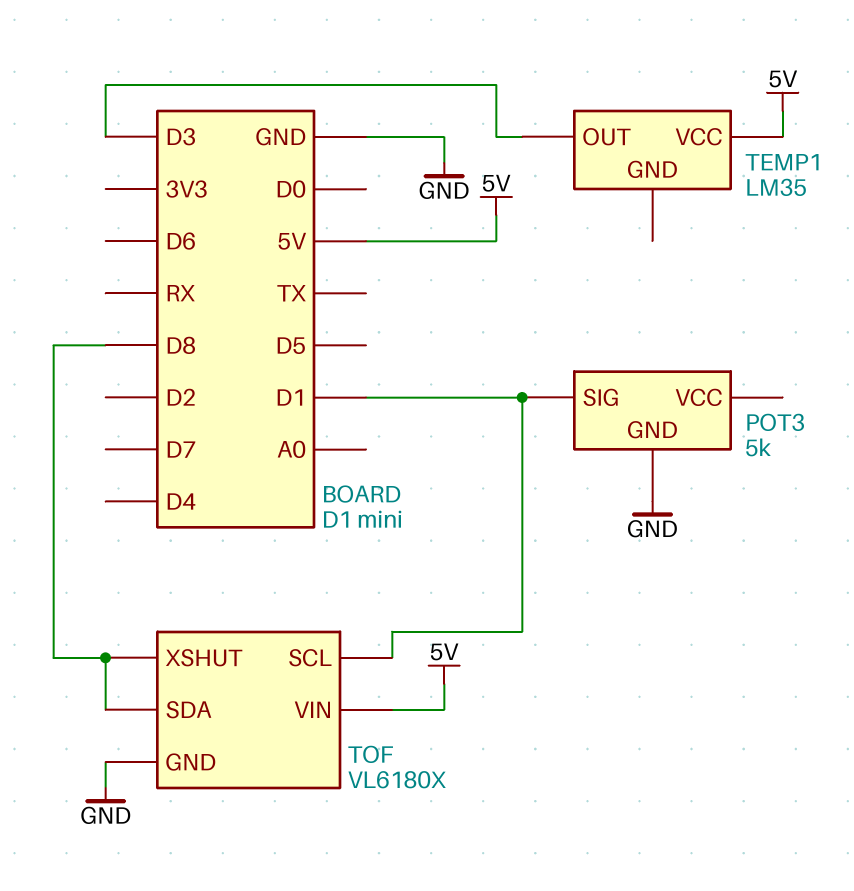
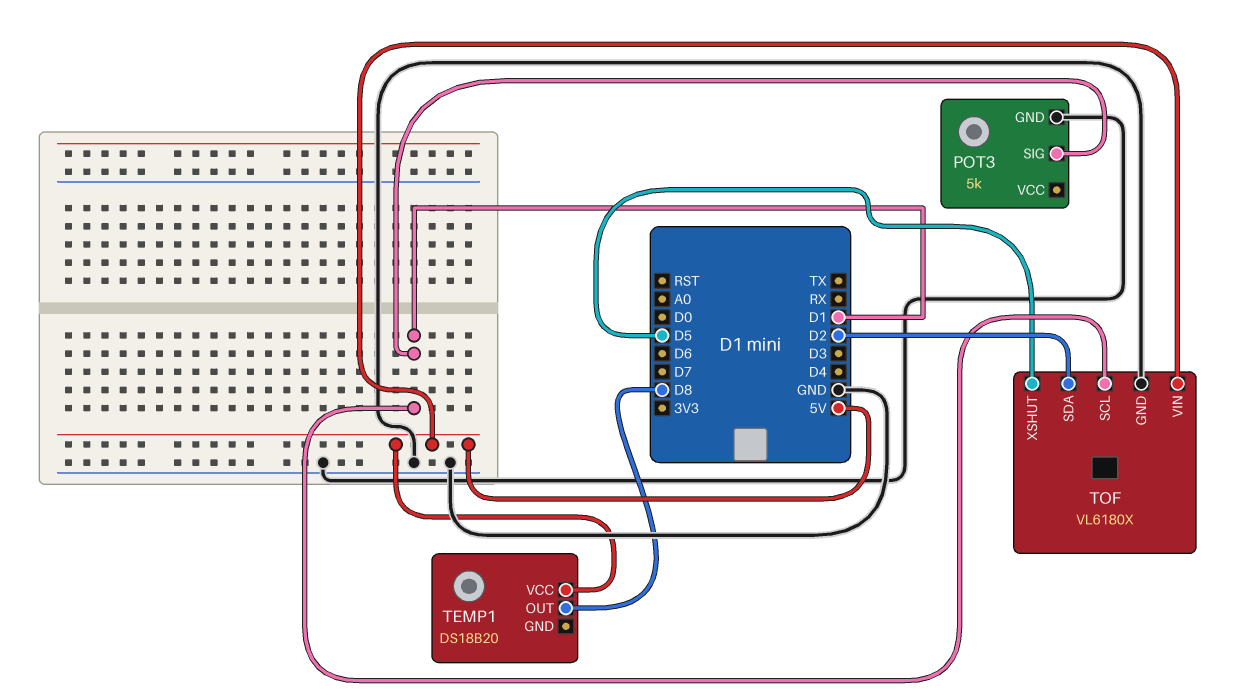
TEMP1: LM35 -> DS18B20
TEMP1 pin OUT: D3 -> D8
TOF pin SDA: D8 -> D2
TOF pin XSHUT: D8 -> D5

